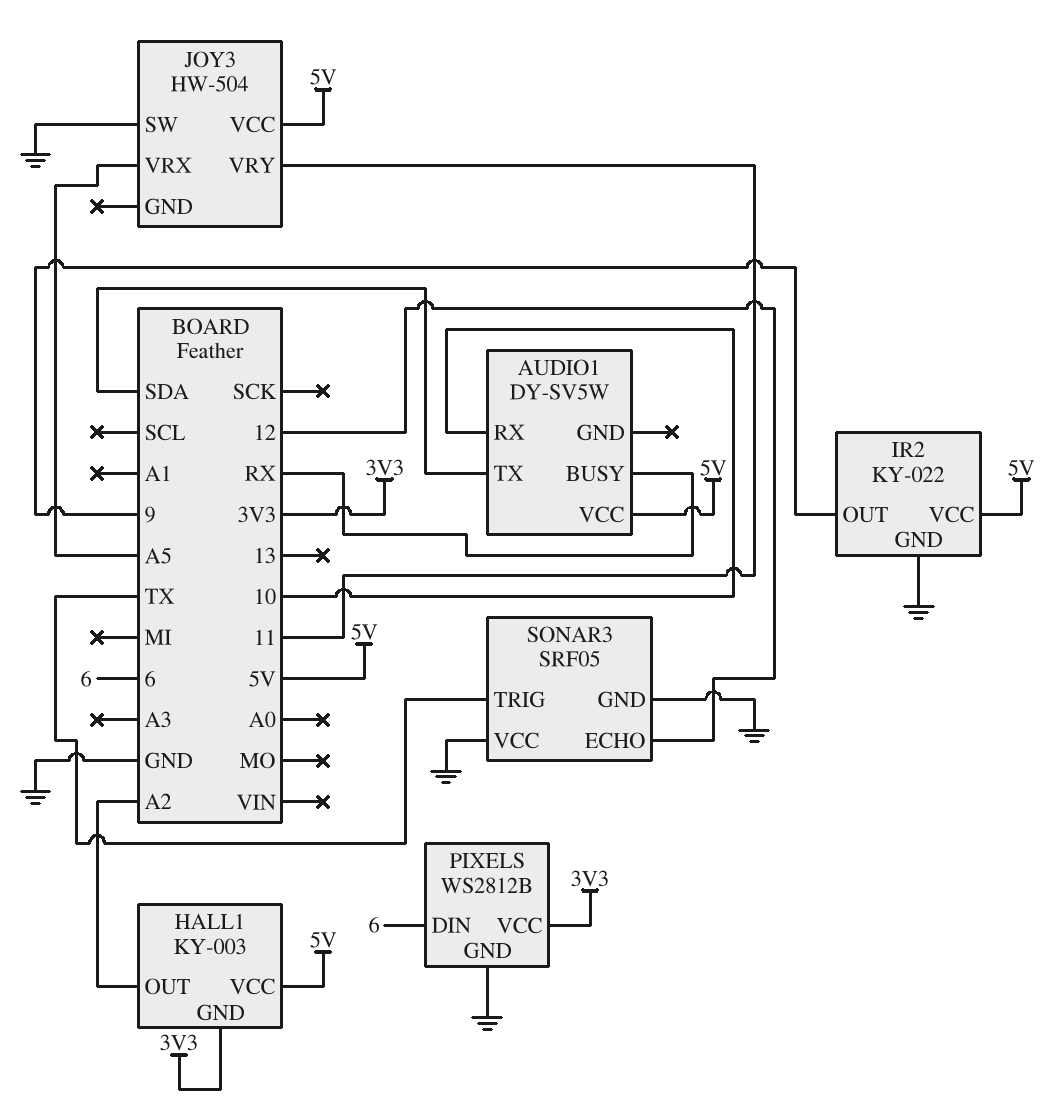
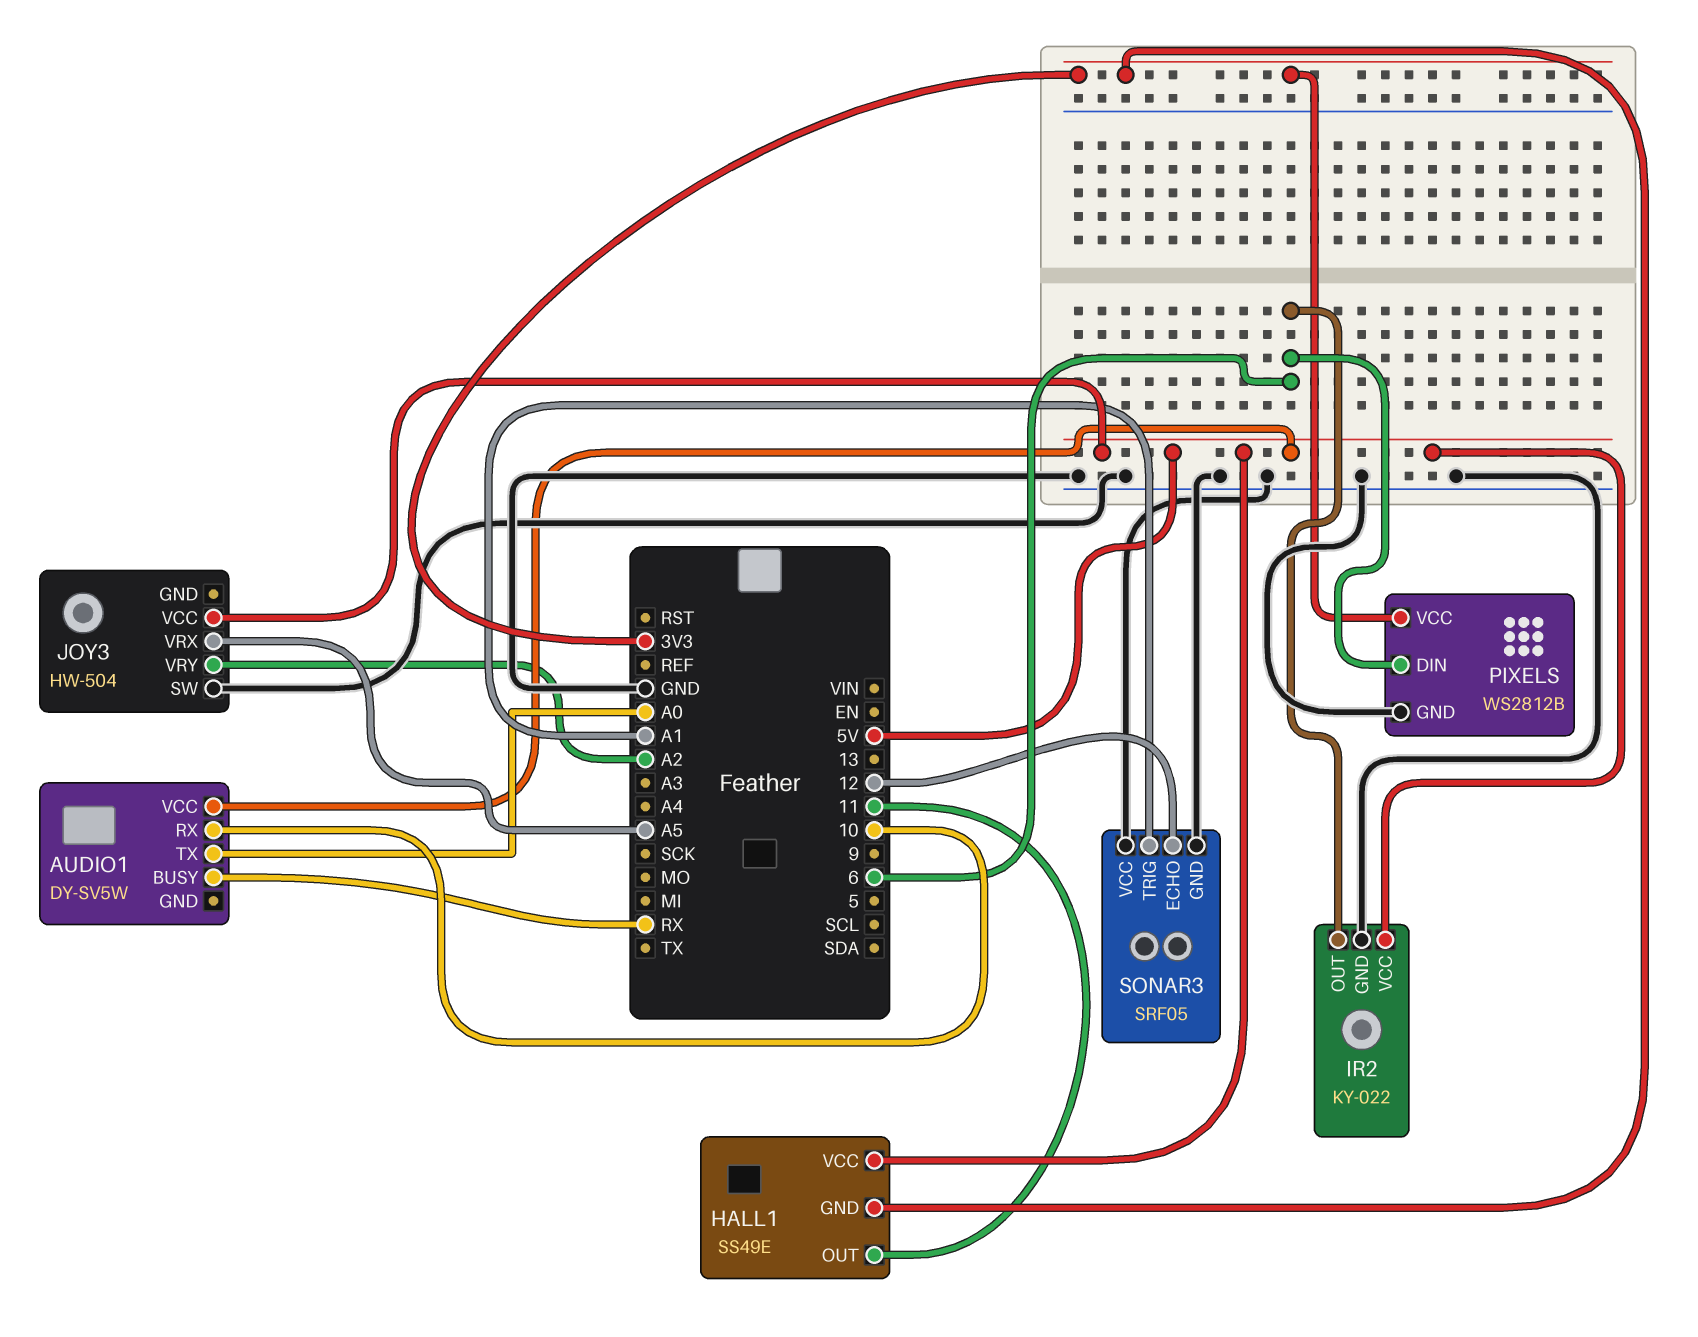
AUDIO1 pin TX: SDA -> A0
HALL1: KY-003 -> SS49E
HALL1 pin OUT: A2 -> 11
IR2 pin OUT: 9 -> 6
JOY3 pin VRY: 11 -> A2
SONAR3 pin TRIG: TX -> A1

